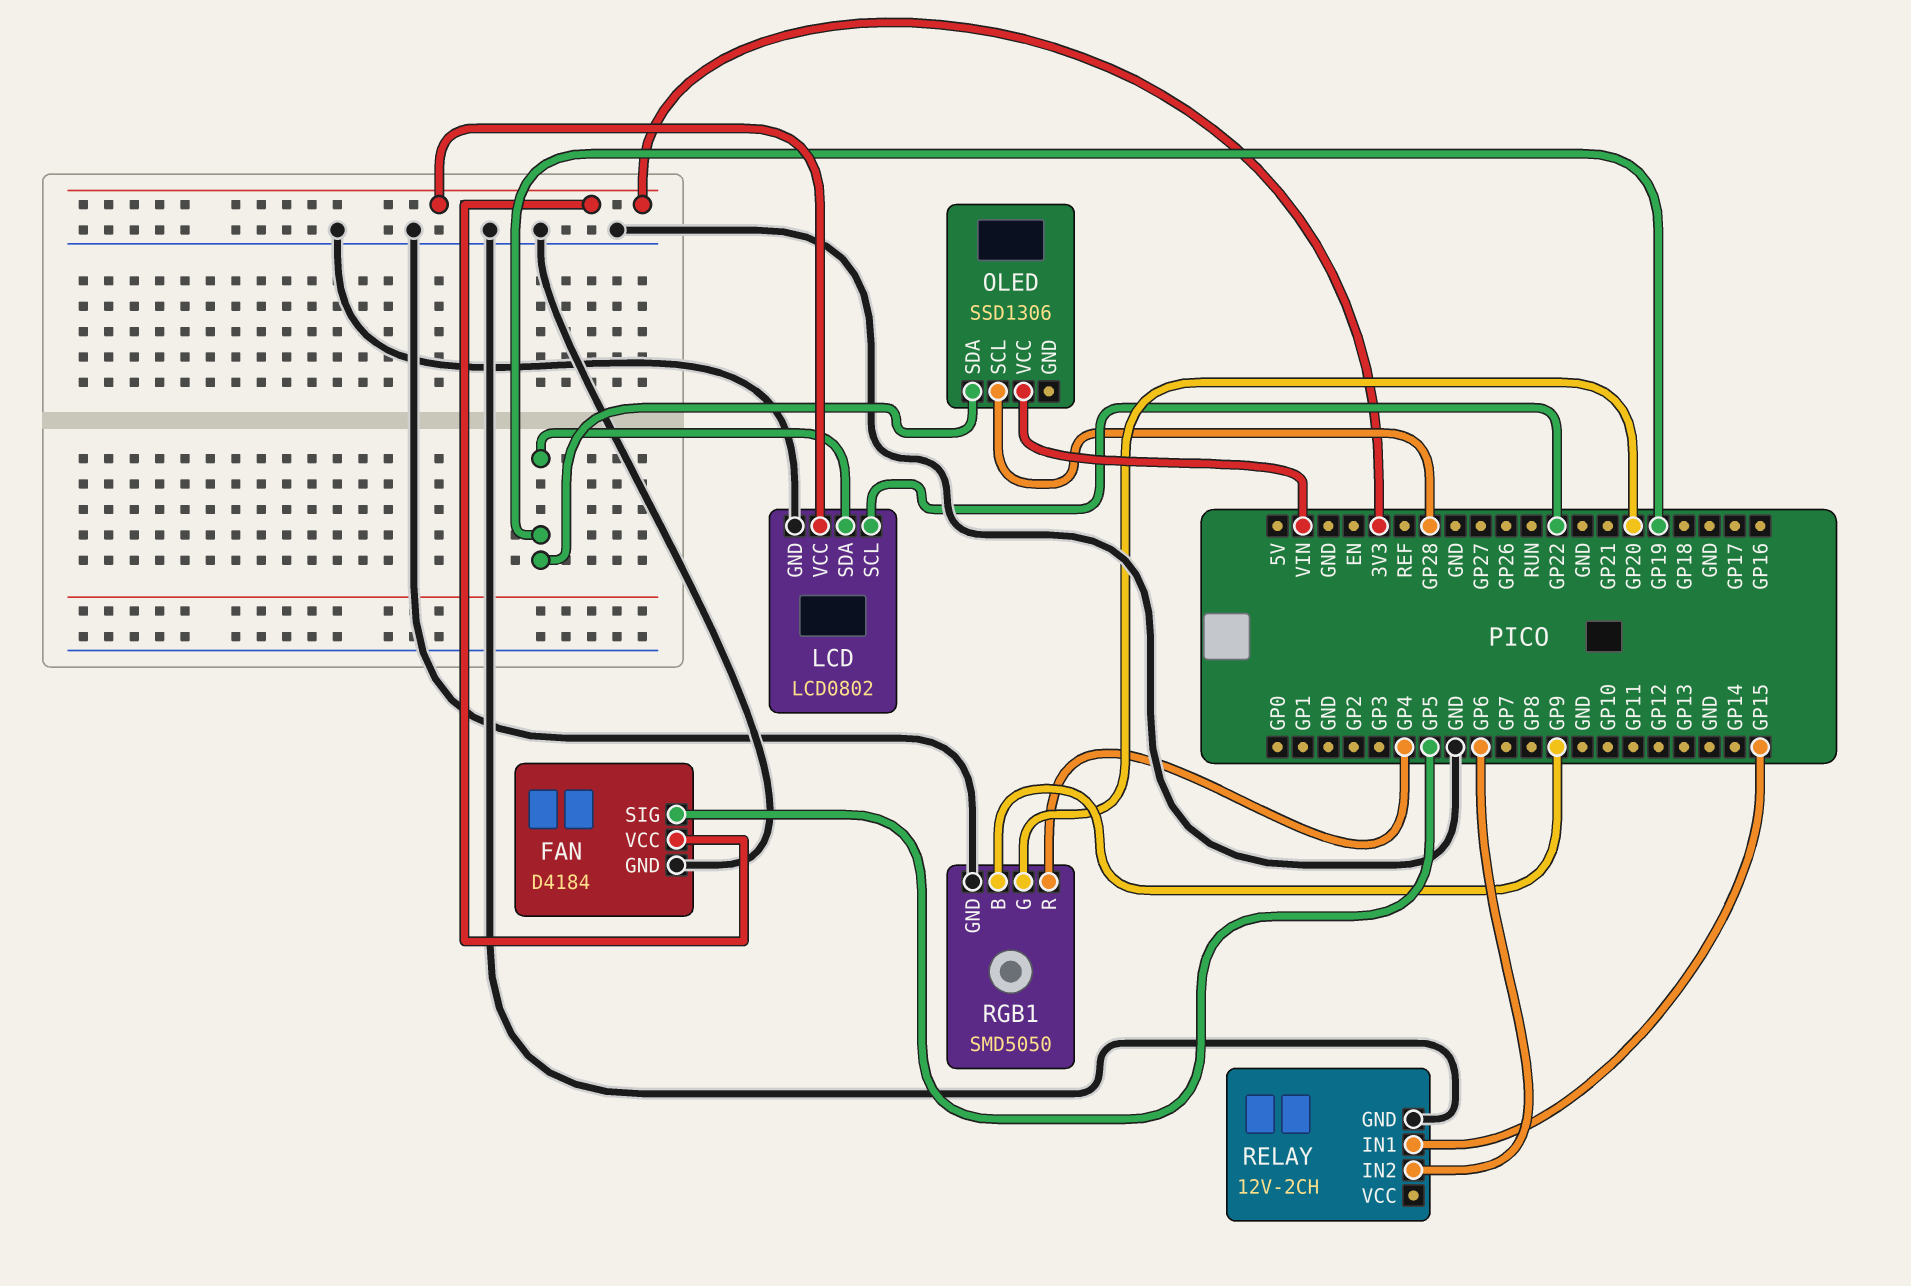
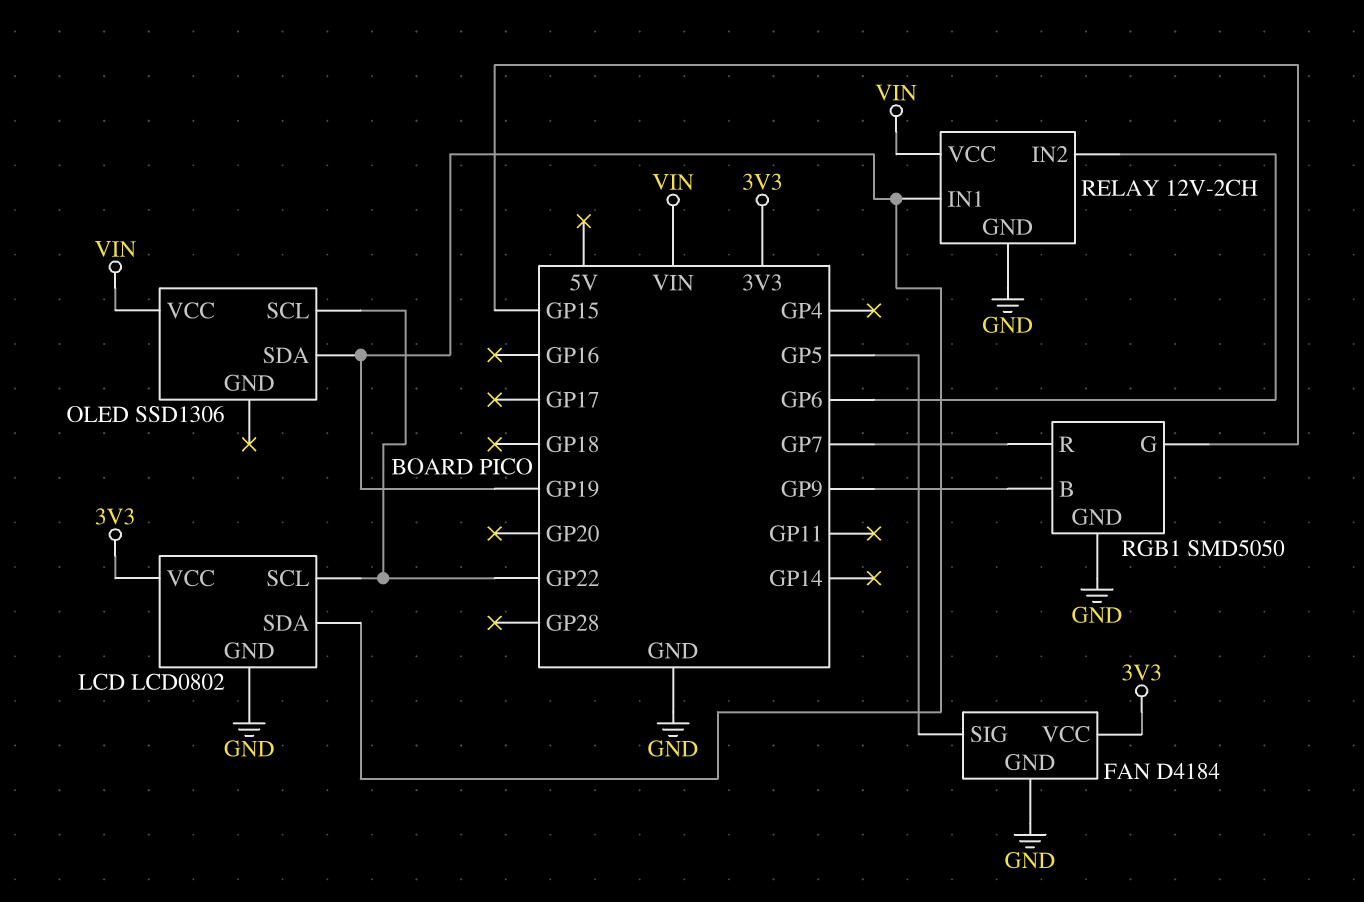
OLED pin SCL: GP28 -> GP22
RELAY pin IN1: GP15 -> GP19
RELAY pin VCC: none -> VIN
RGB1 pin G: GP20 -> GP15
RGB1 pin R: GP4 -> GP7

